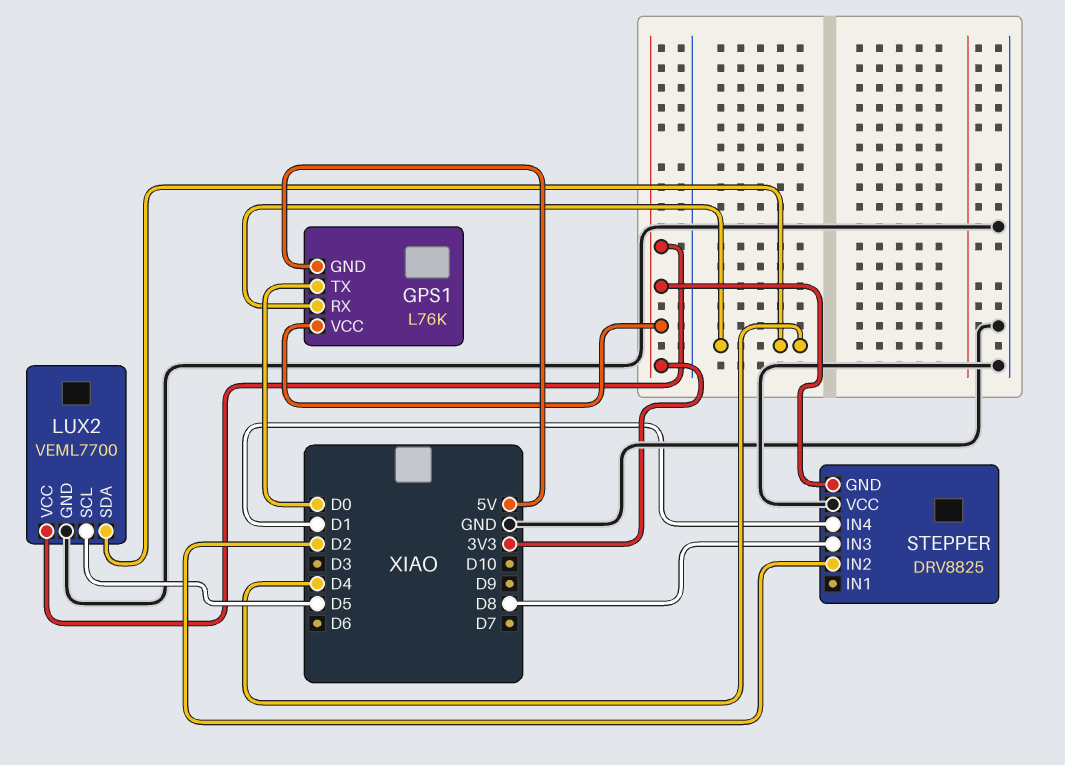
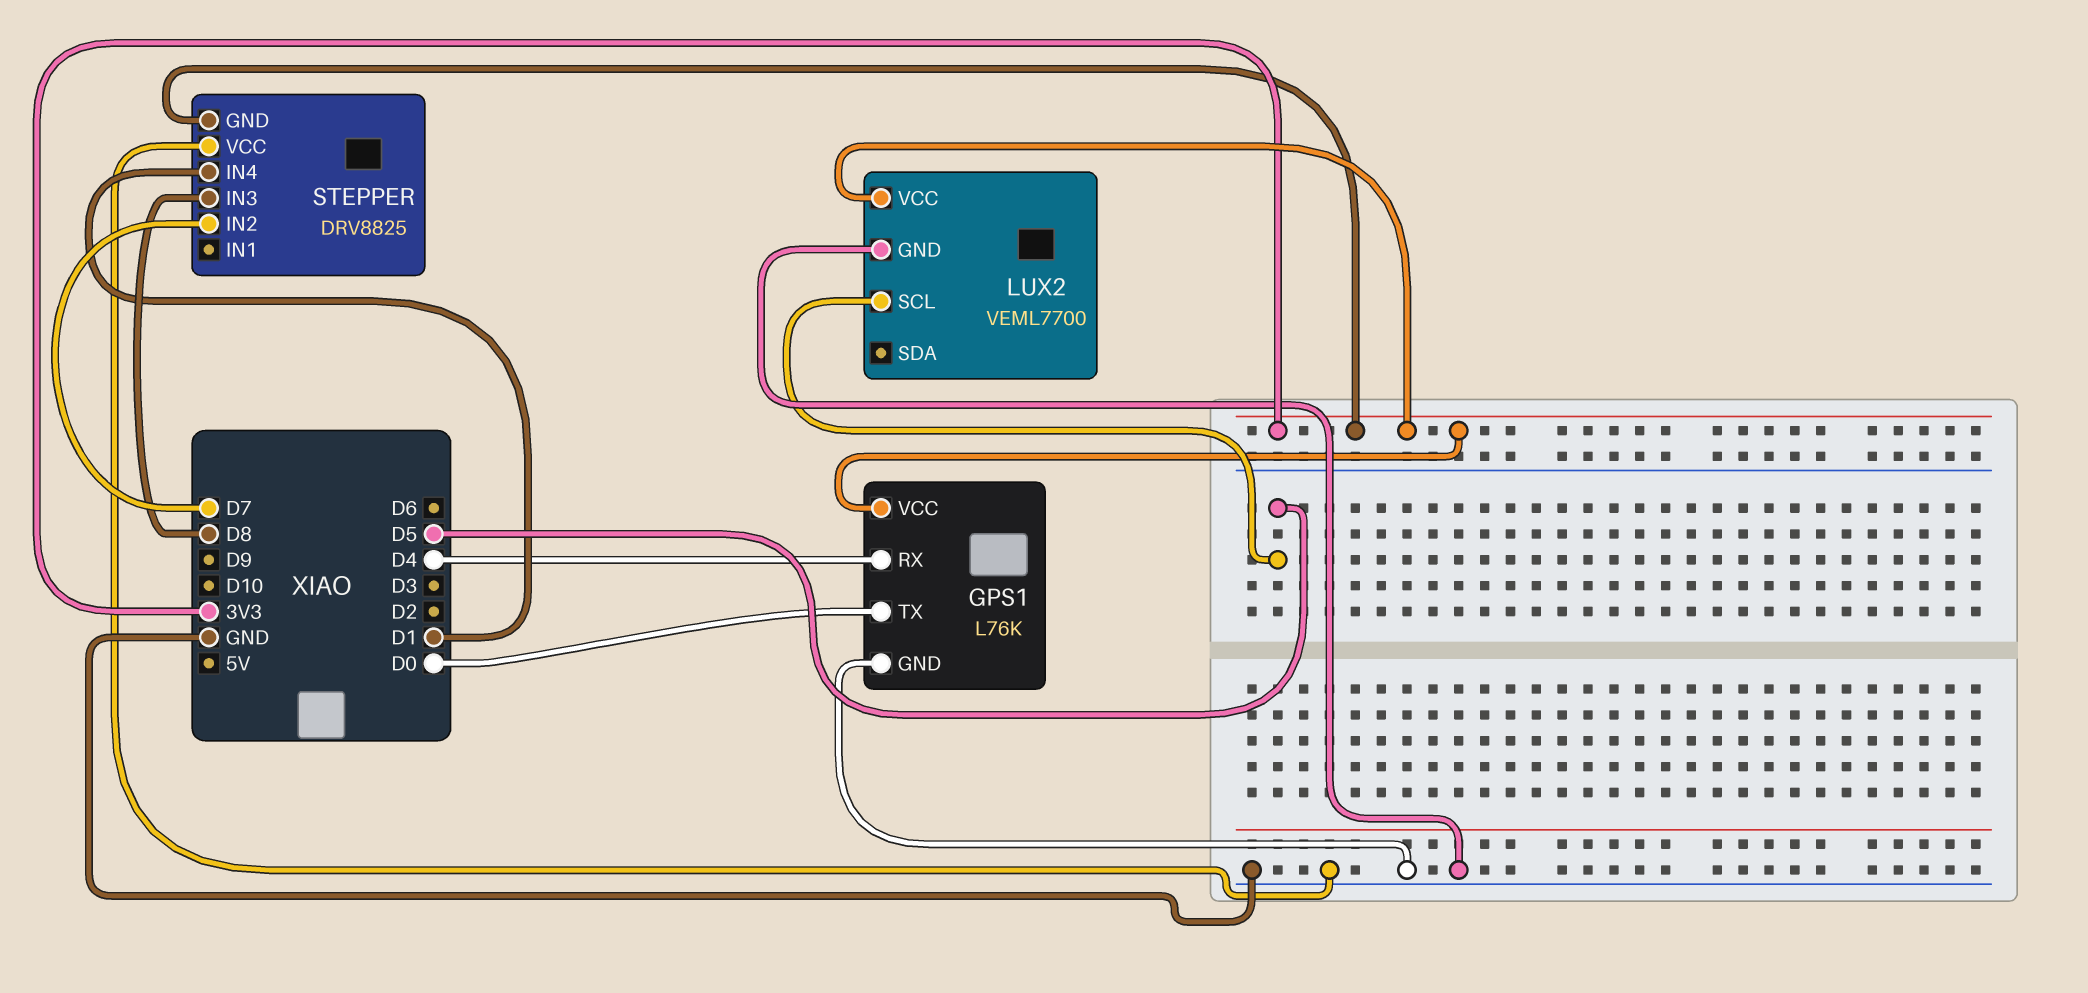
GPS1 pin GND: 5V -> GND
LUX2 pin SDA: D4 -> none
STEPPER pin IN2: D2 -> D7

